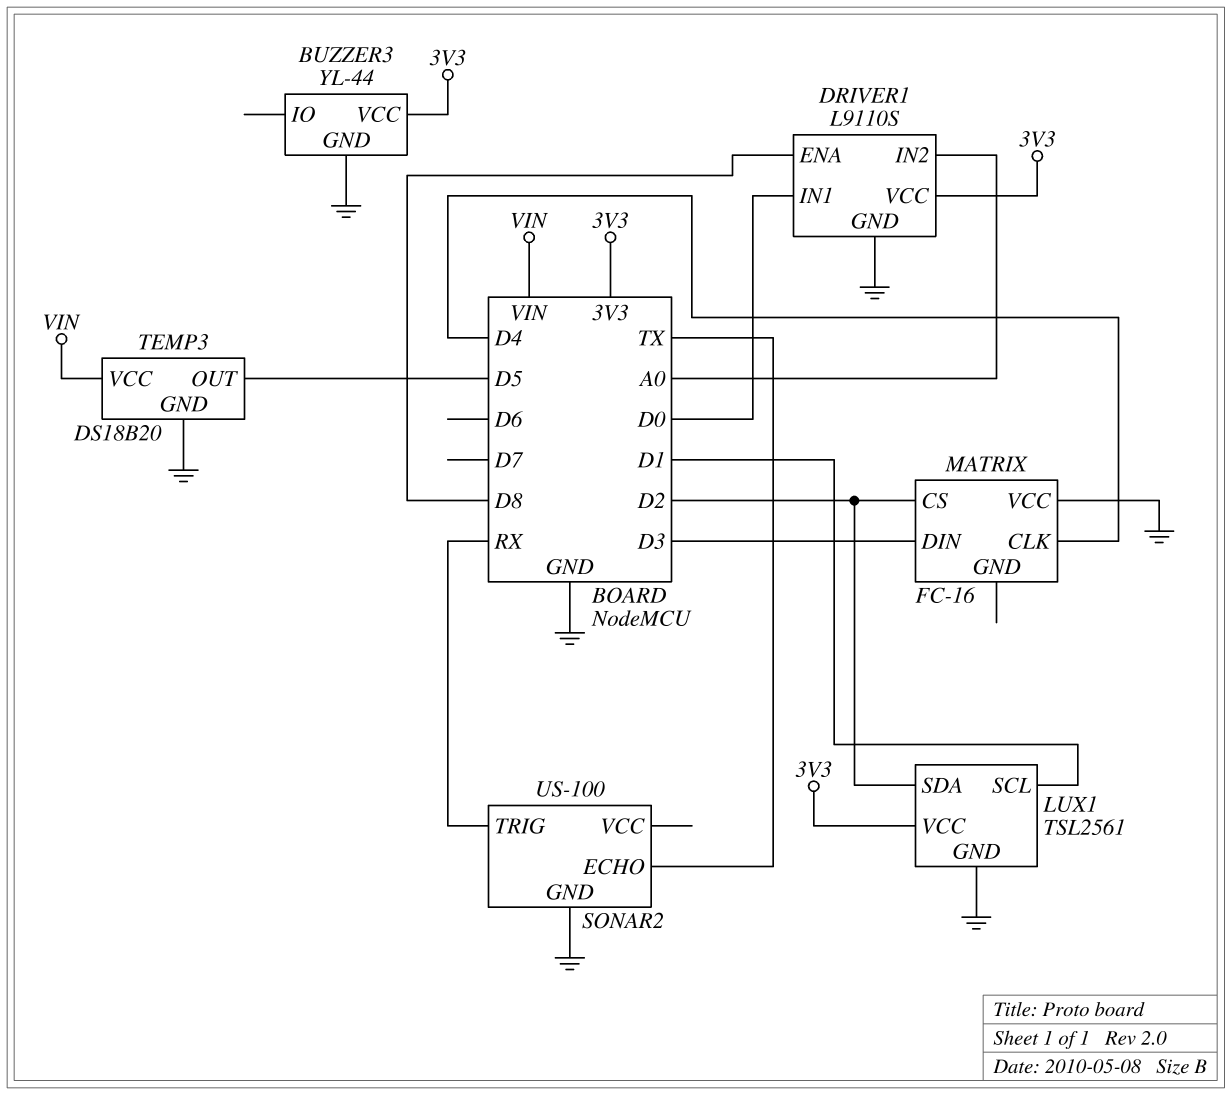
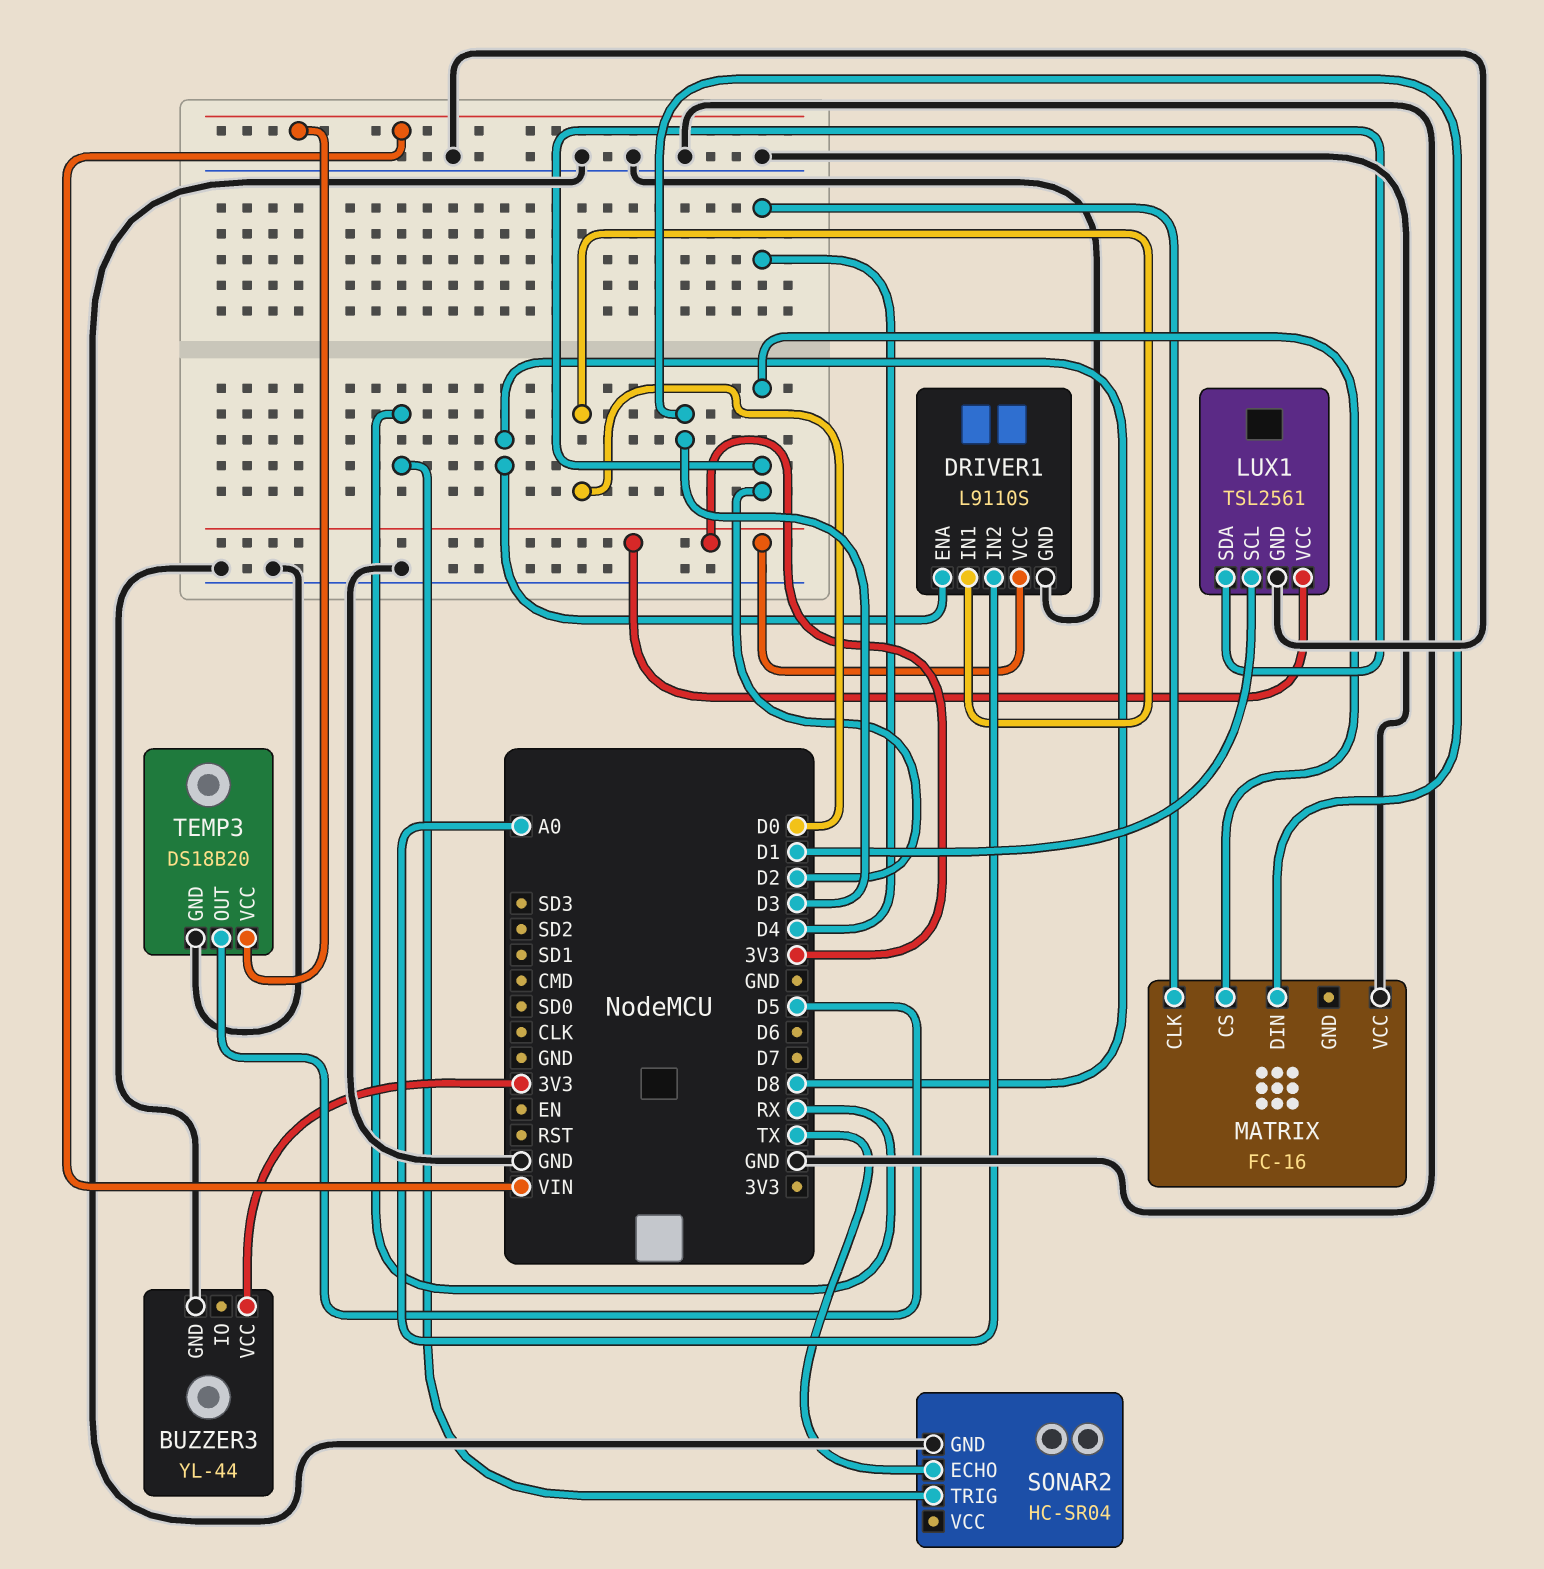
SONAR2: US-100 -> HC-SR04

